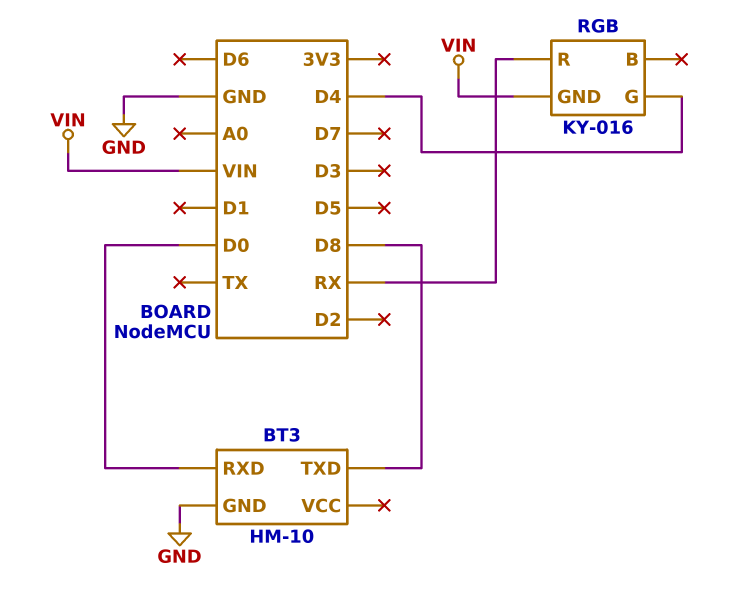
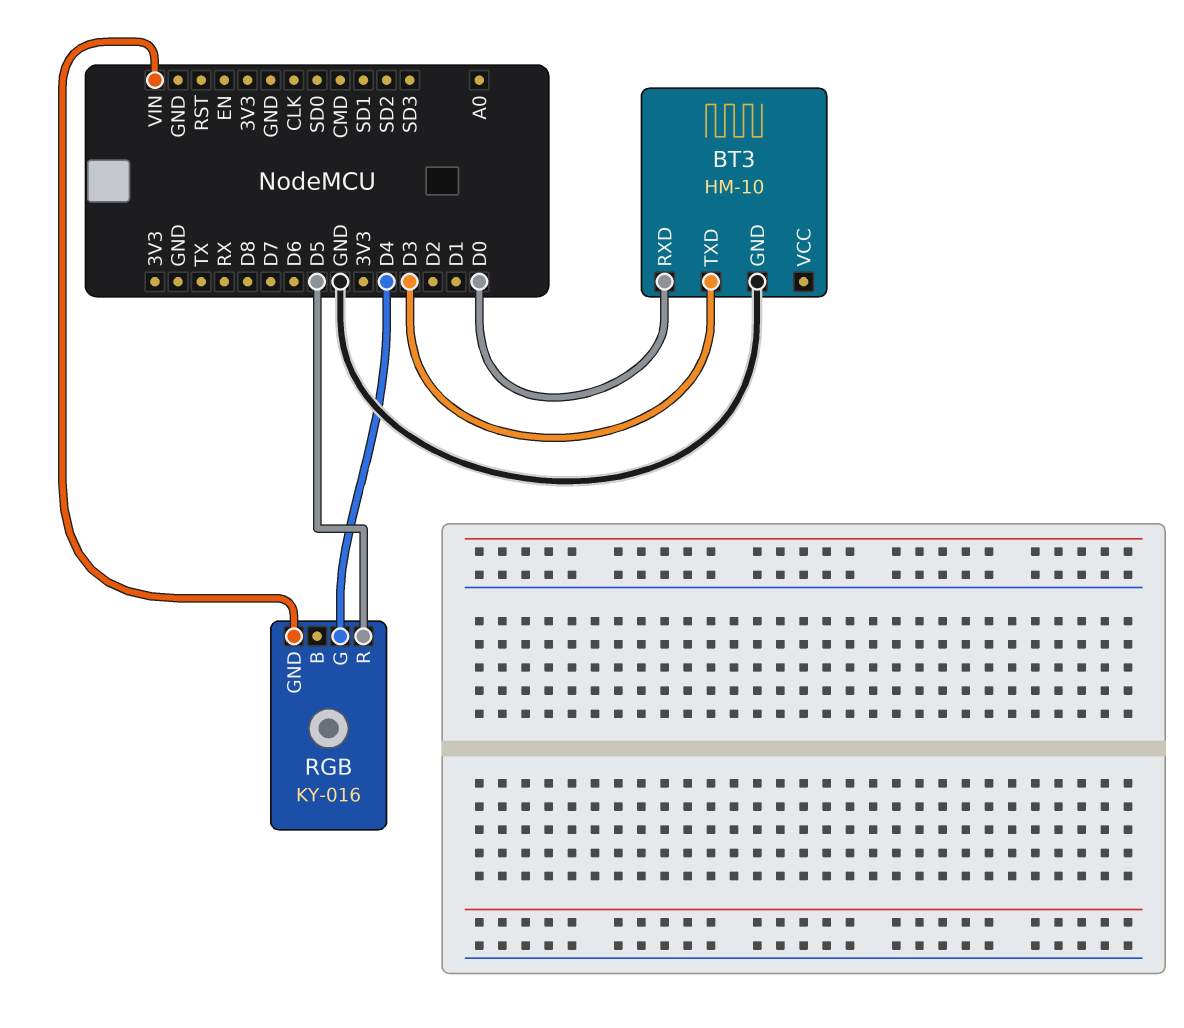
BT3 pin TXD: D8 -> D3
RGB pin R: RX -> D5

